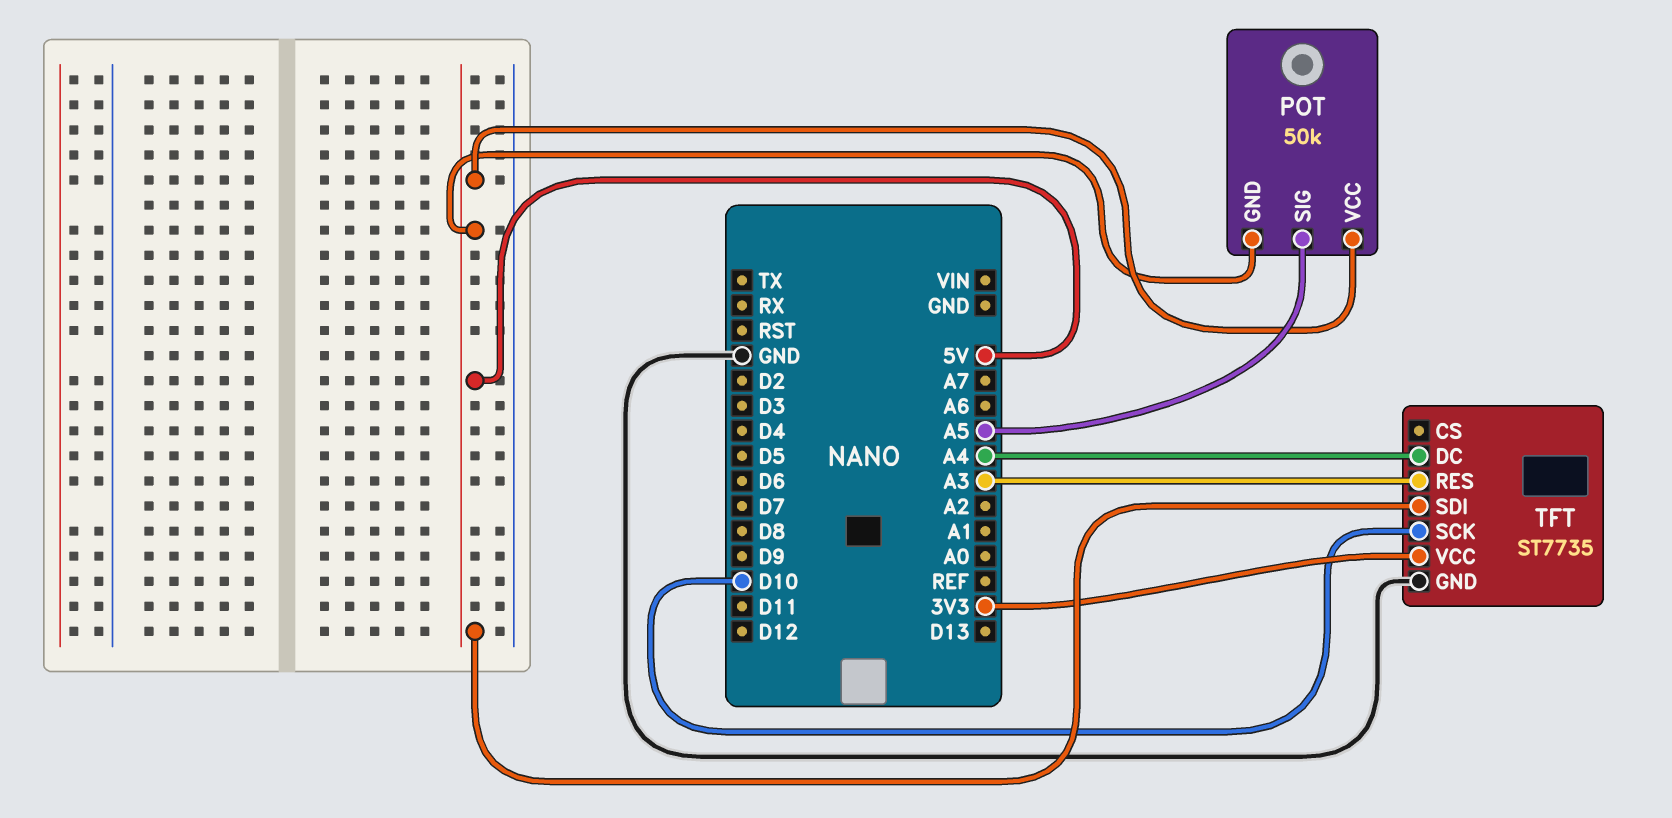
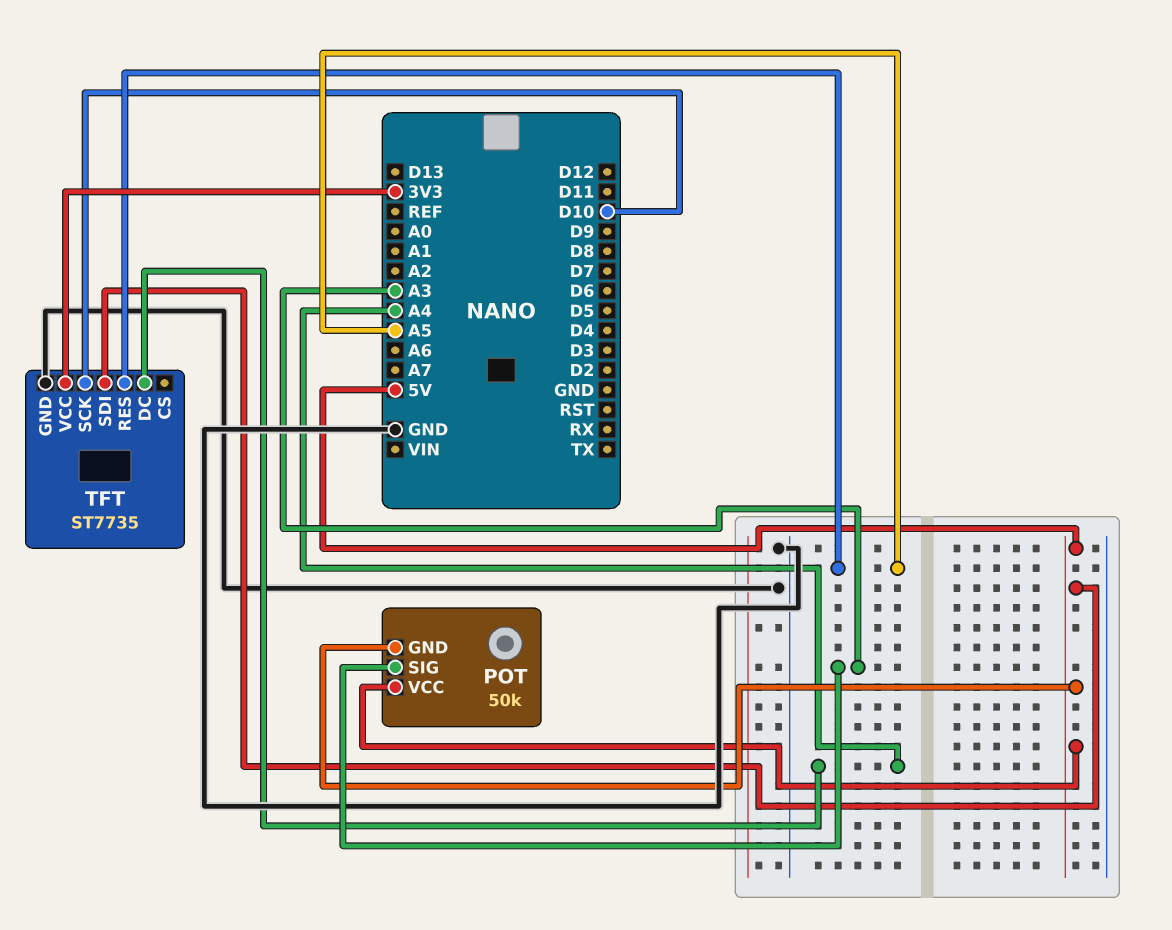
POT pin SIG: A5 -> A3
TFT pin RES: A3 -> A5

